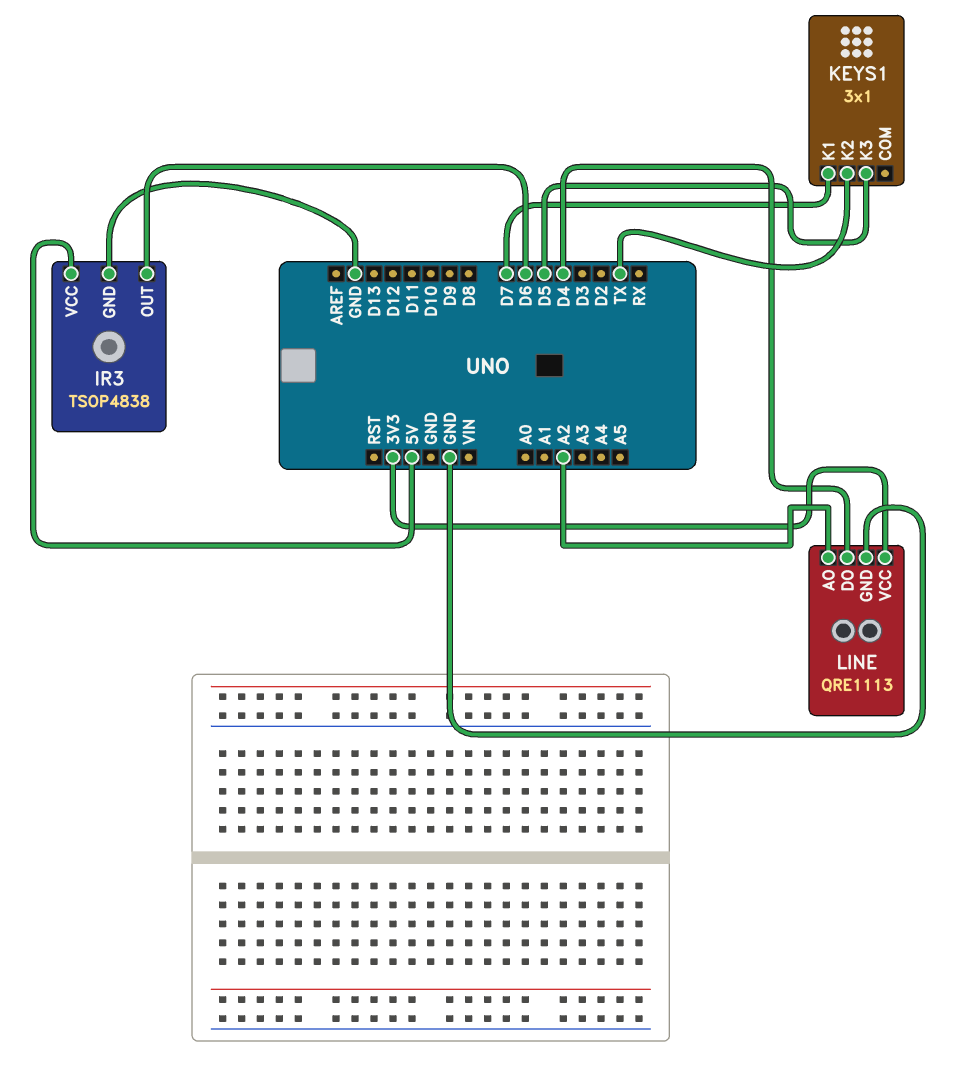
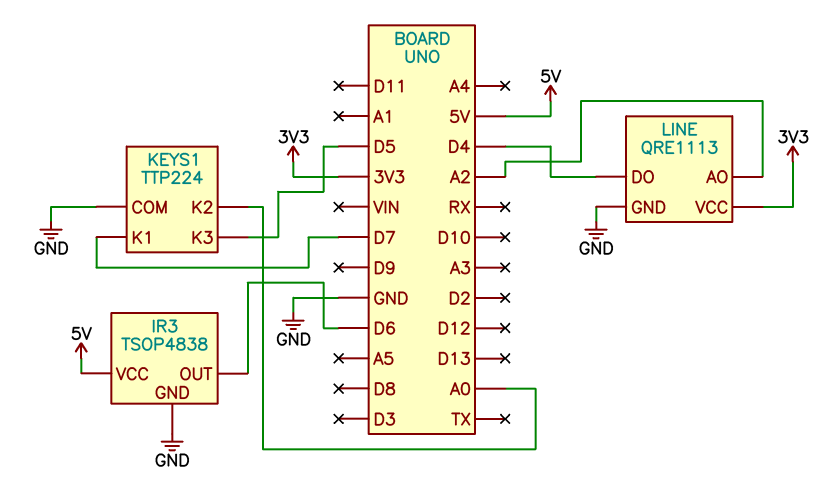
KEYS1: 3x1 -> TTP224
KEYS1 pin COM: none -> GND
KEYS1 pin K2: TX -> A0

